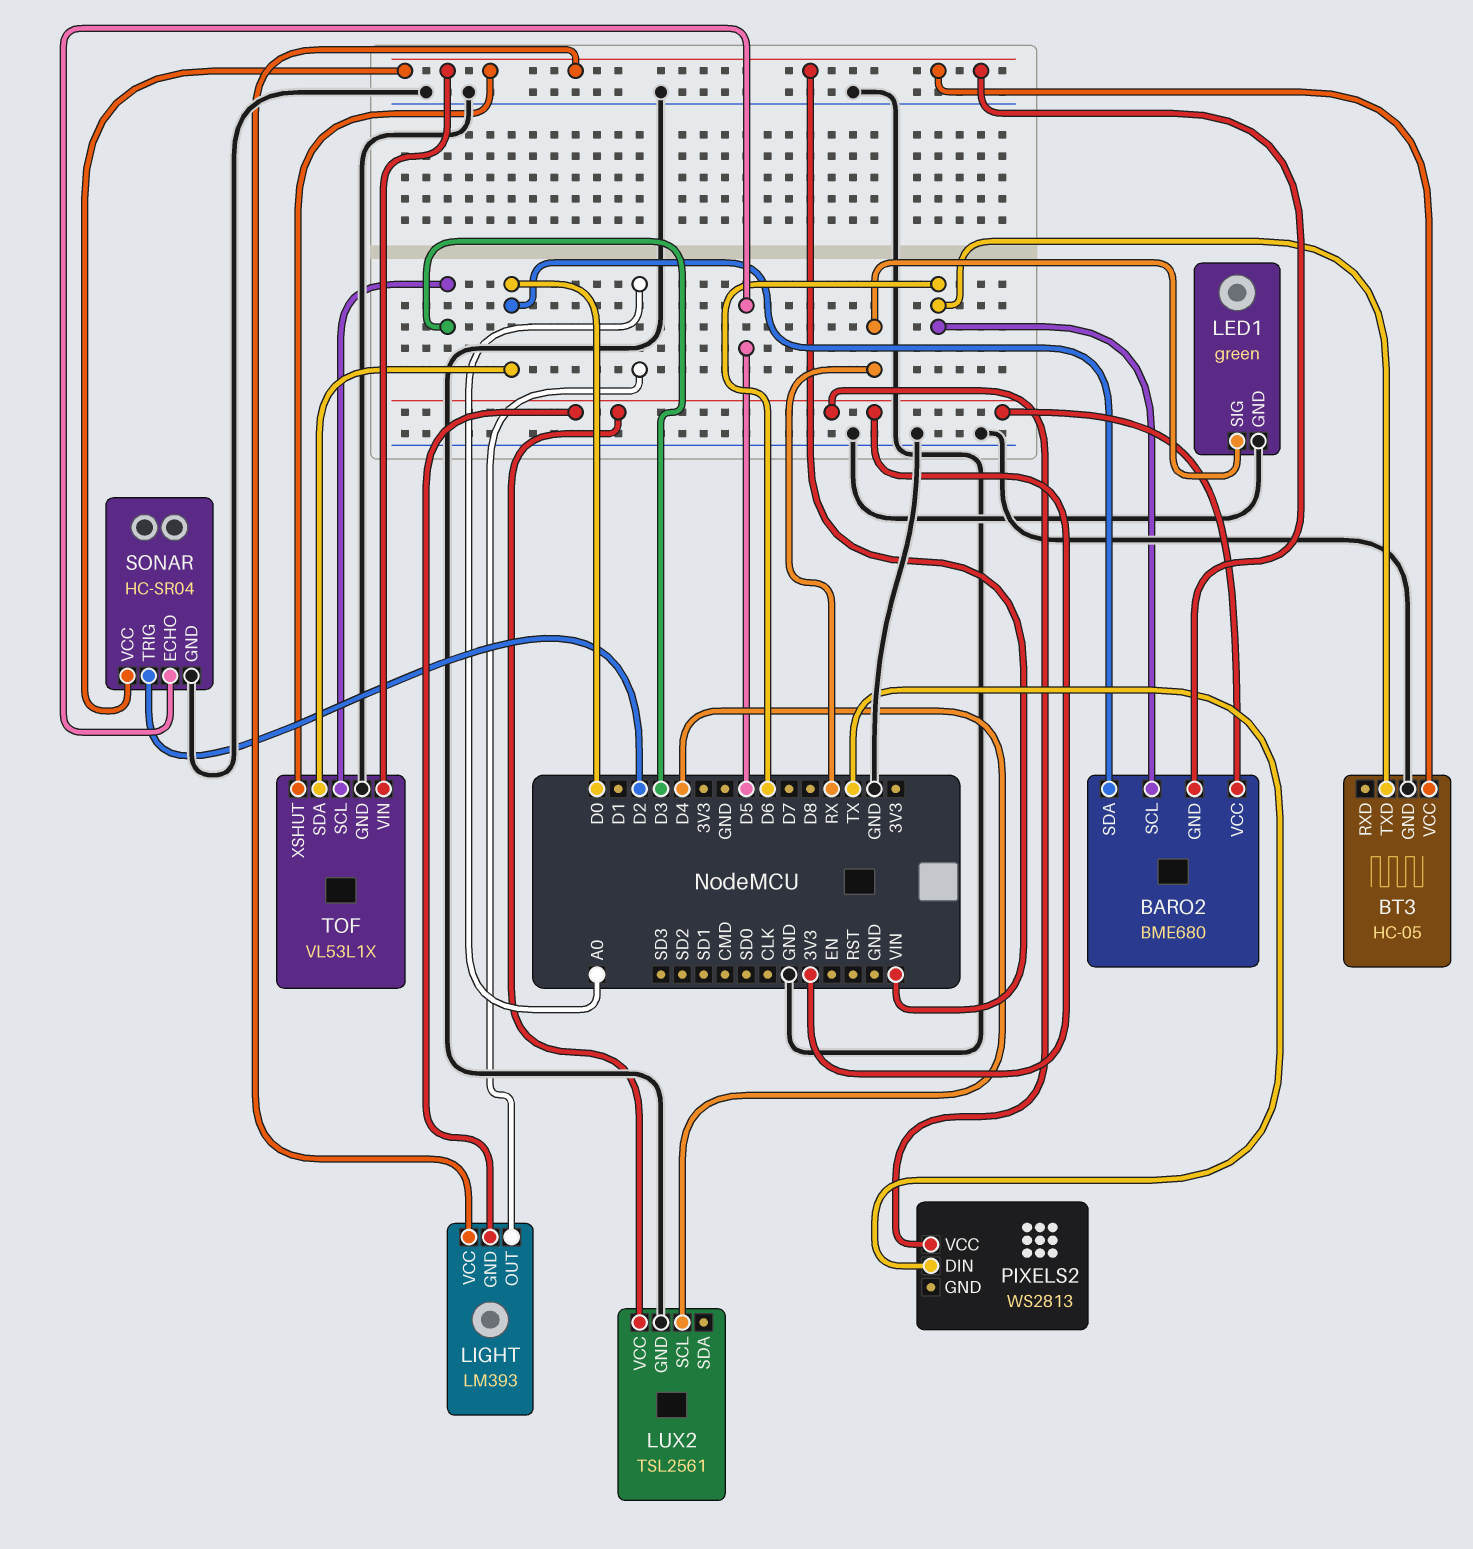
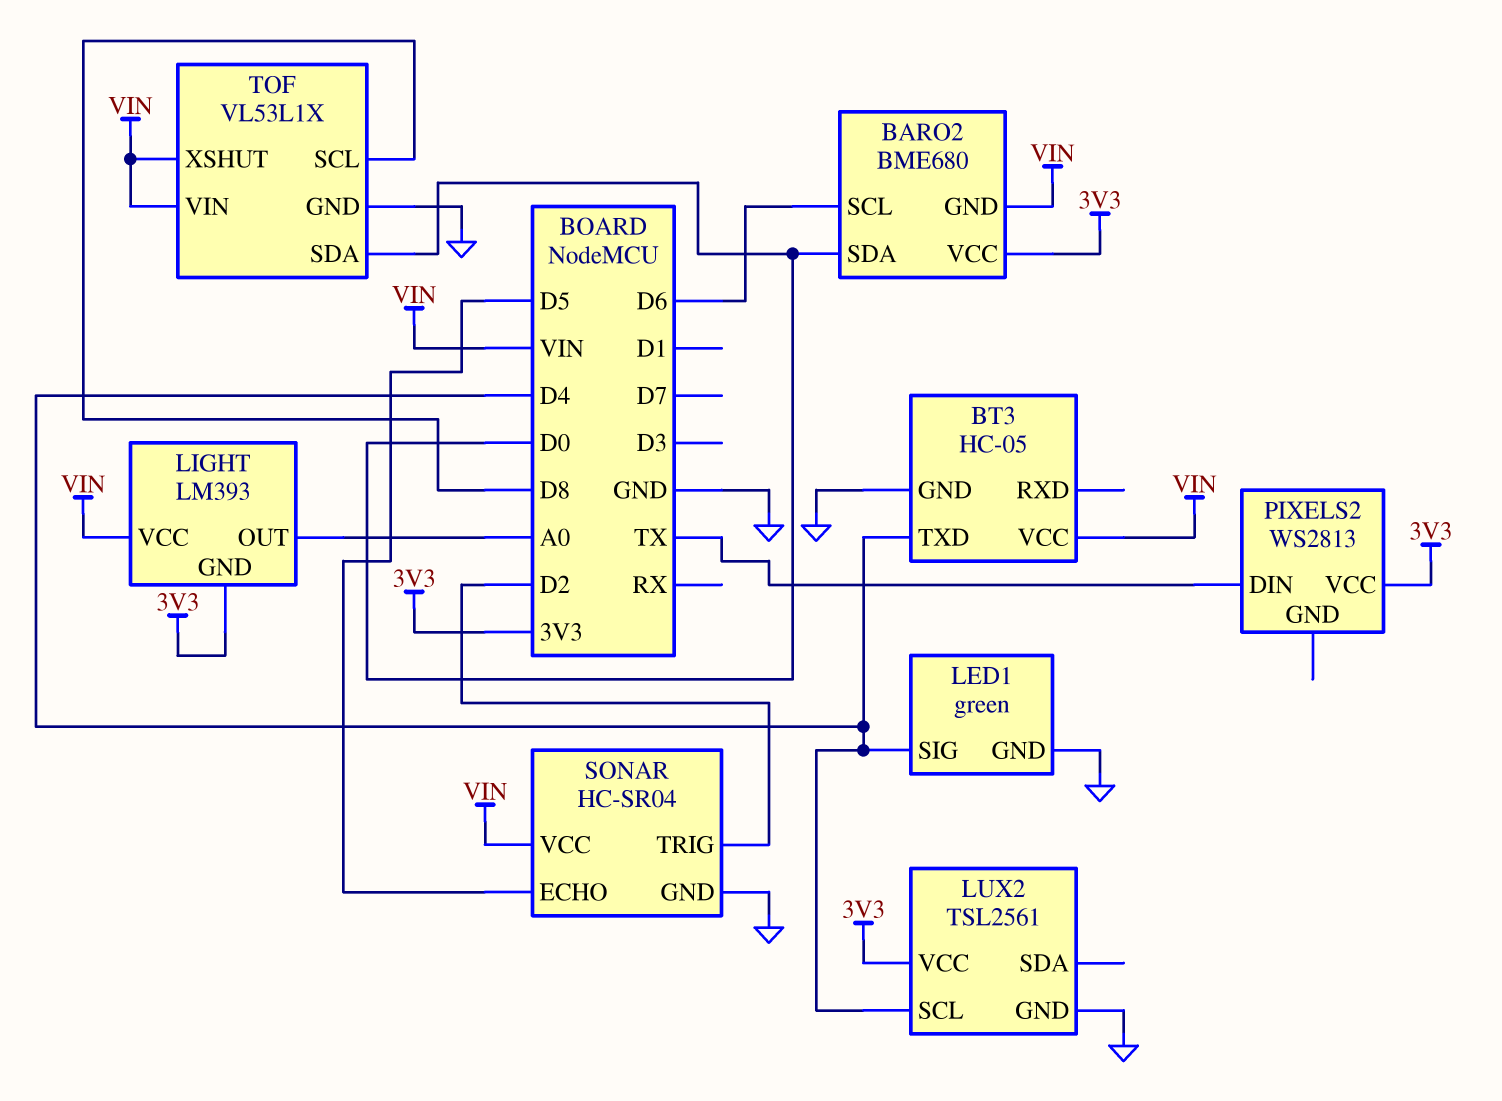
BT3 pin TXD: D6 -> D4
LED1 pin SIG: RX -> D4
TOF pin SCL: D3 -> D8

